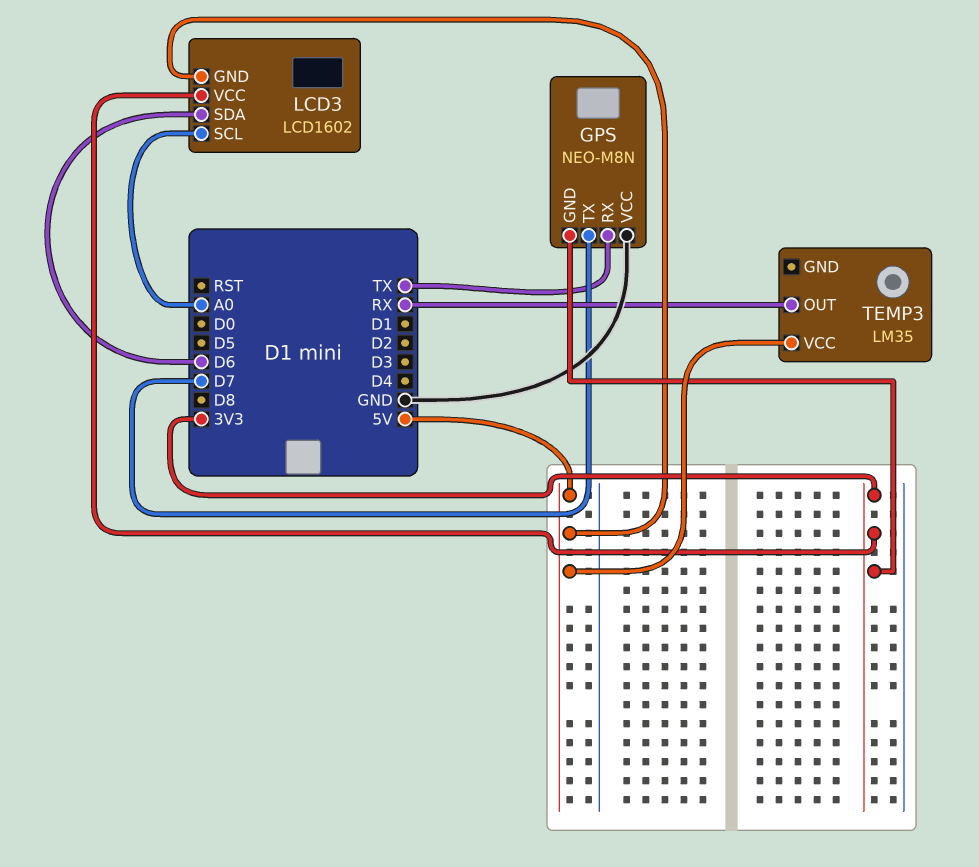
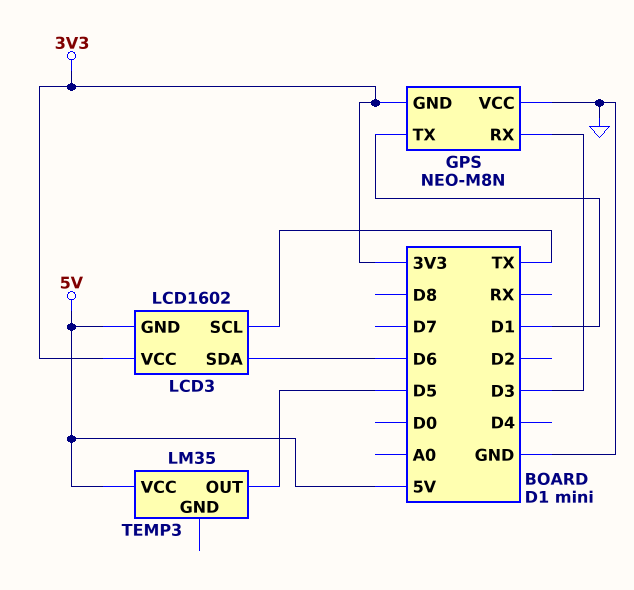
GPS pin RX: TX -> D3
GPS pin TX: D7 -> D1
LCD3 pin SCL: A0 -> TX
TEMP3 pin OUT: RX -> D5

